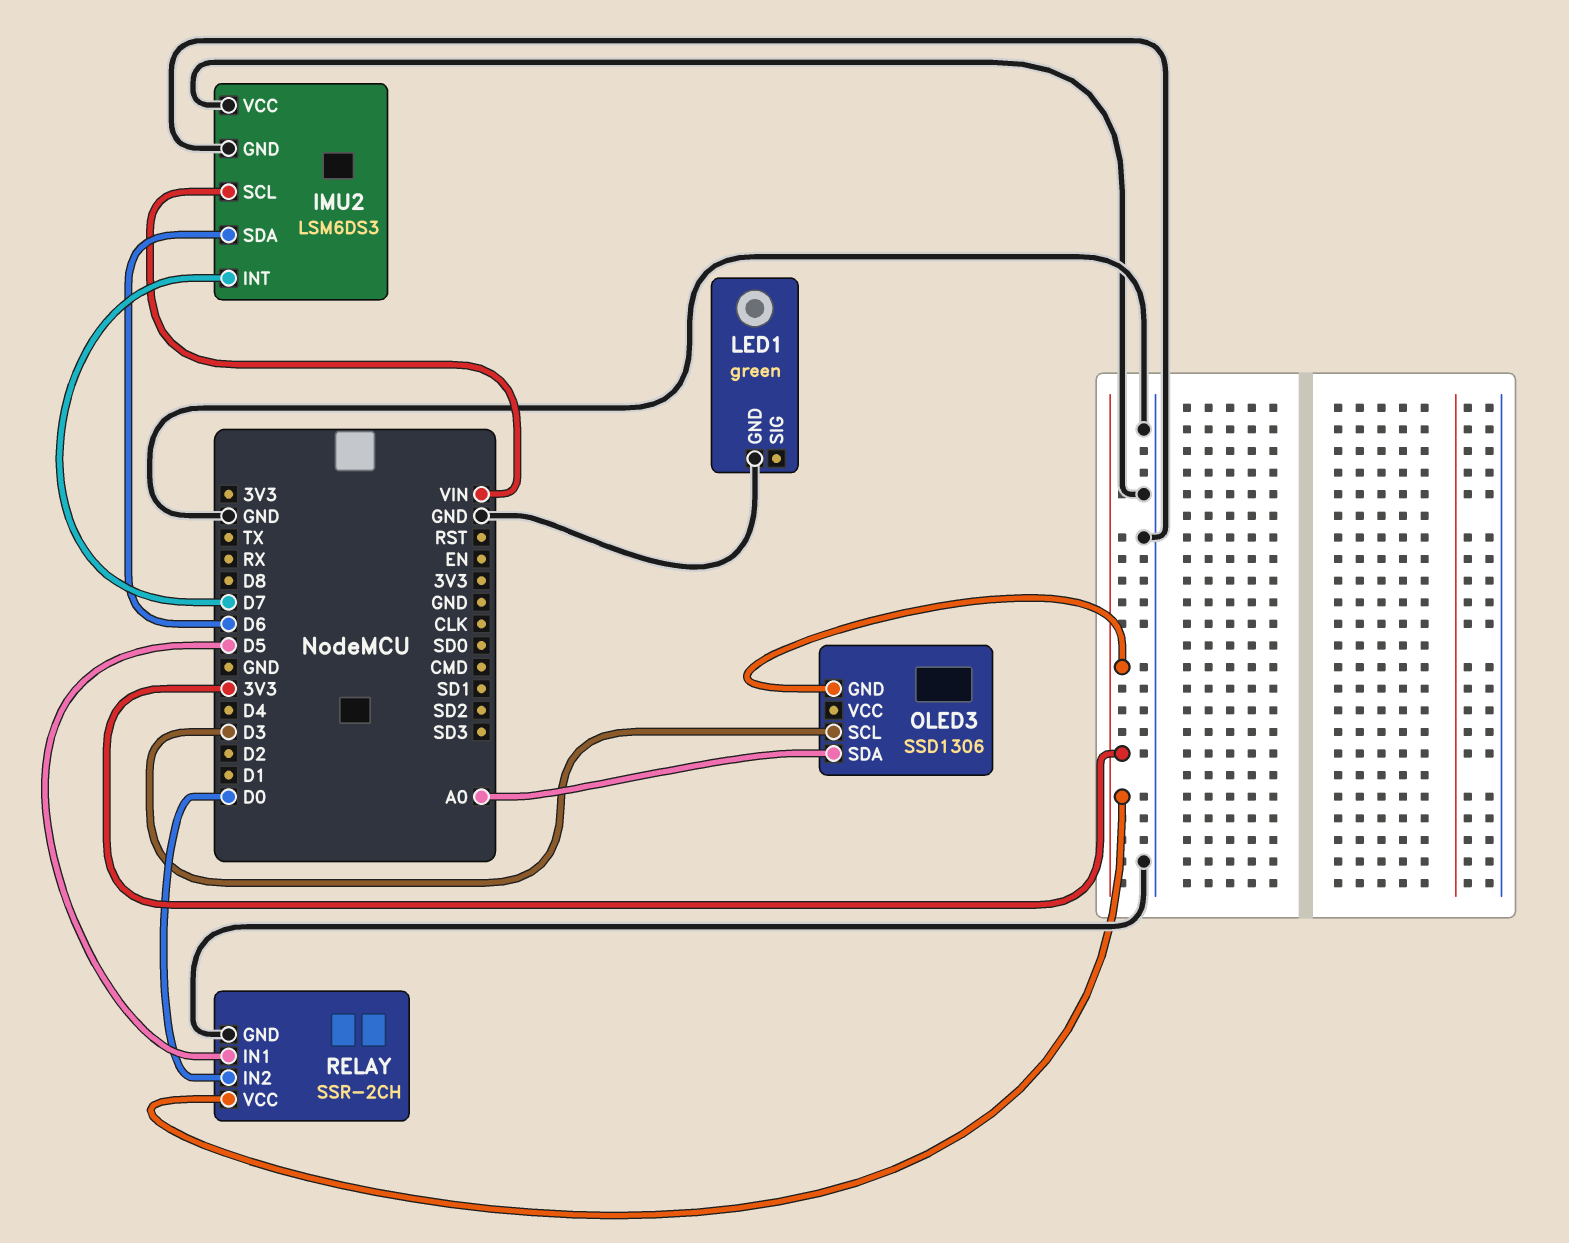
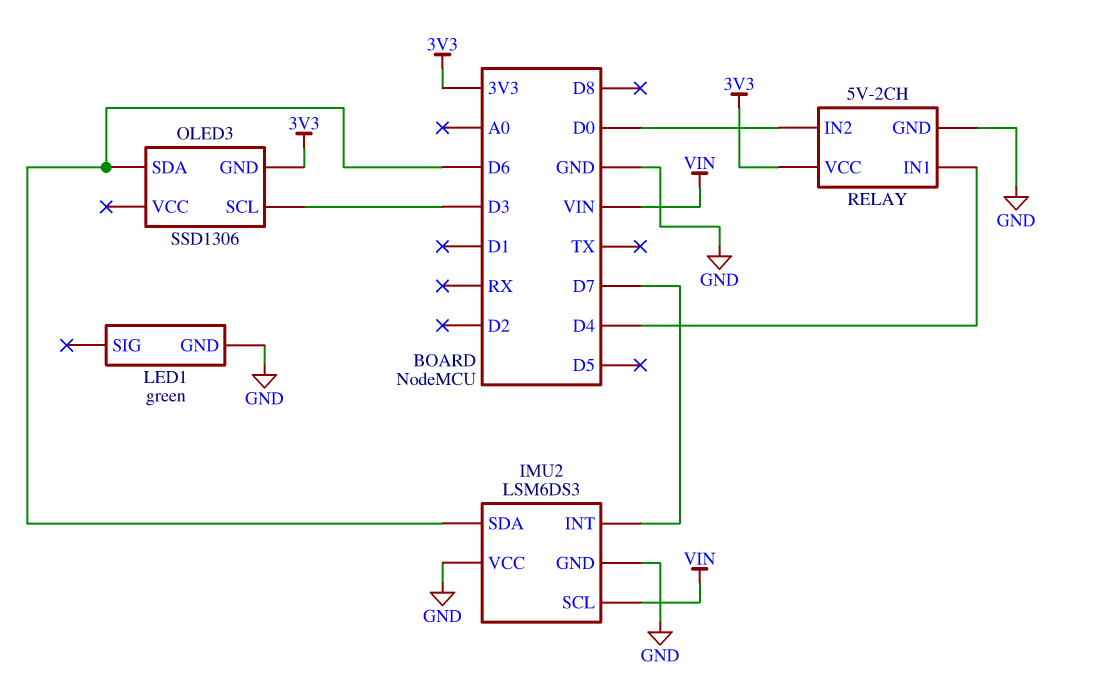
OLED3 pin SDA: A0 -> D6
RELAY: SSR-2CH -> 5V-2CH
RELAY pin IN1: D5 -> D4

